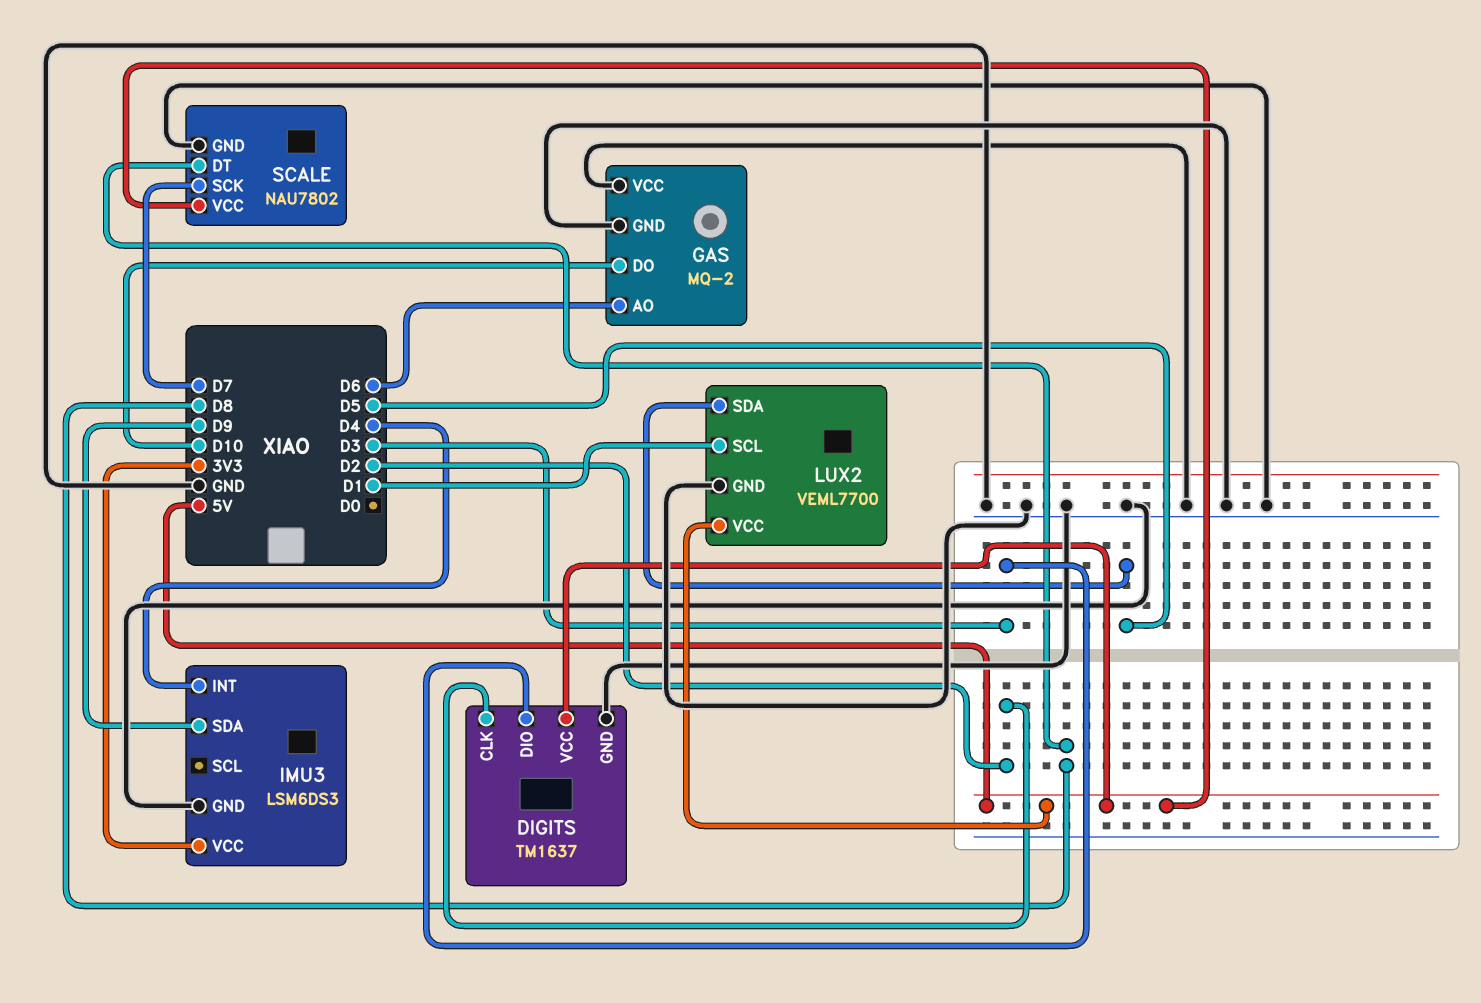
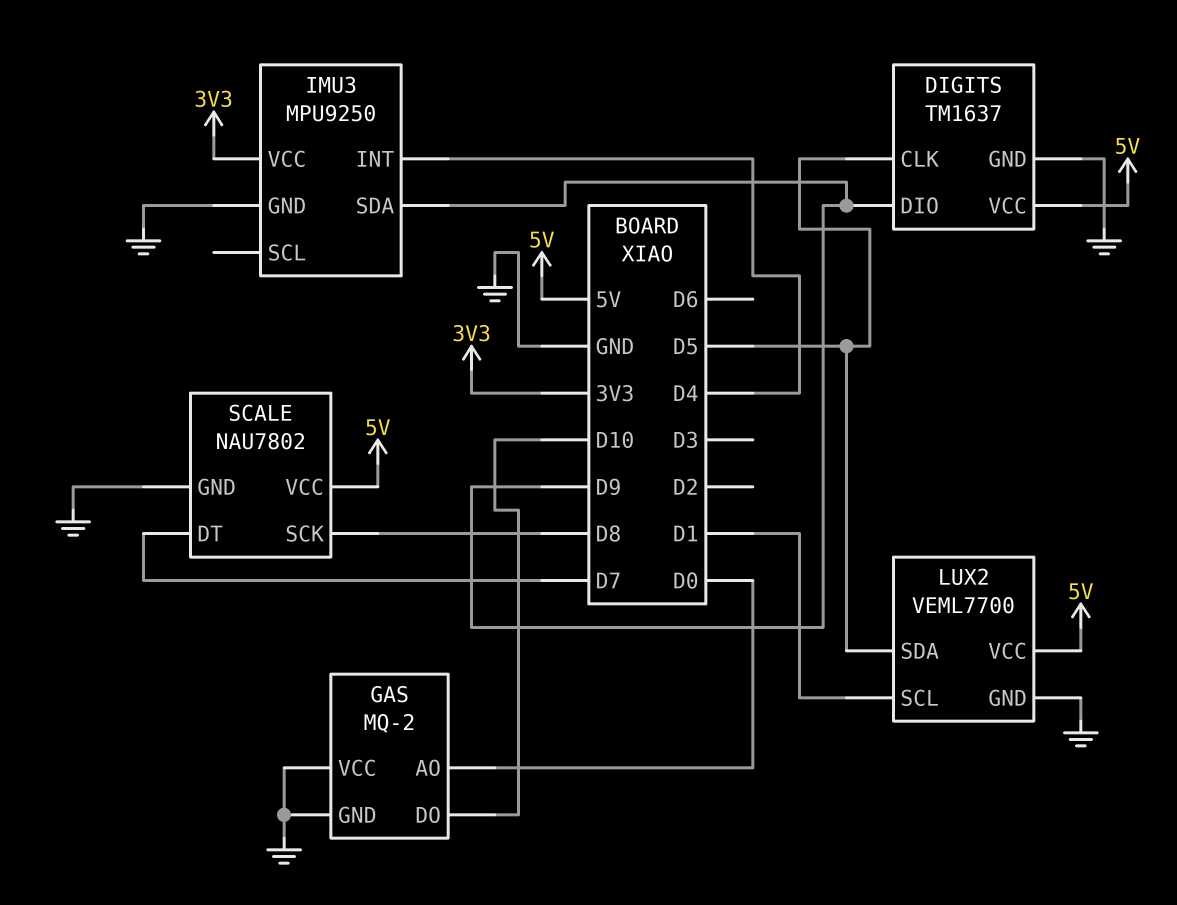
DIGITS pin CLK: D2 -> D5
DIGITS pin DIO: D3 -> D9
GAS pin AO: D6 -> D0
IMU3: LSM6DS3 -> MPU9250
SCALE pin DT: D8 -> D7
SCALE pin SCK: D7 -> D8

